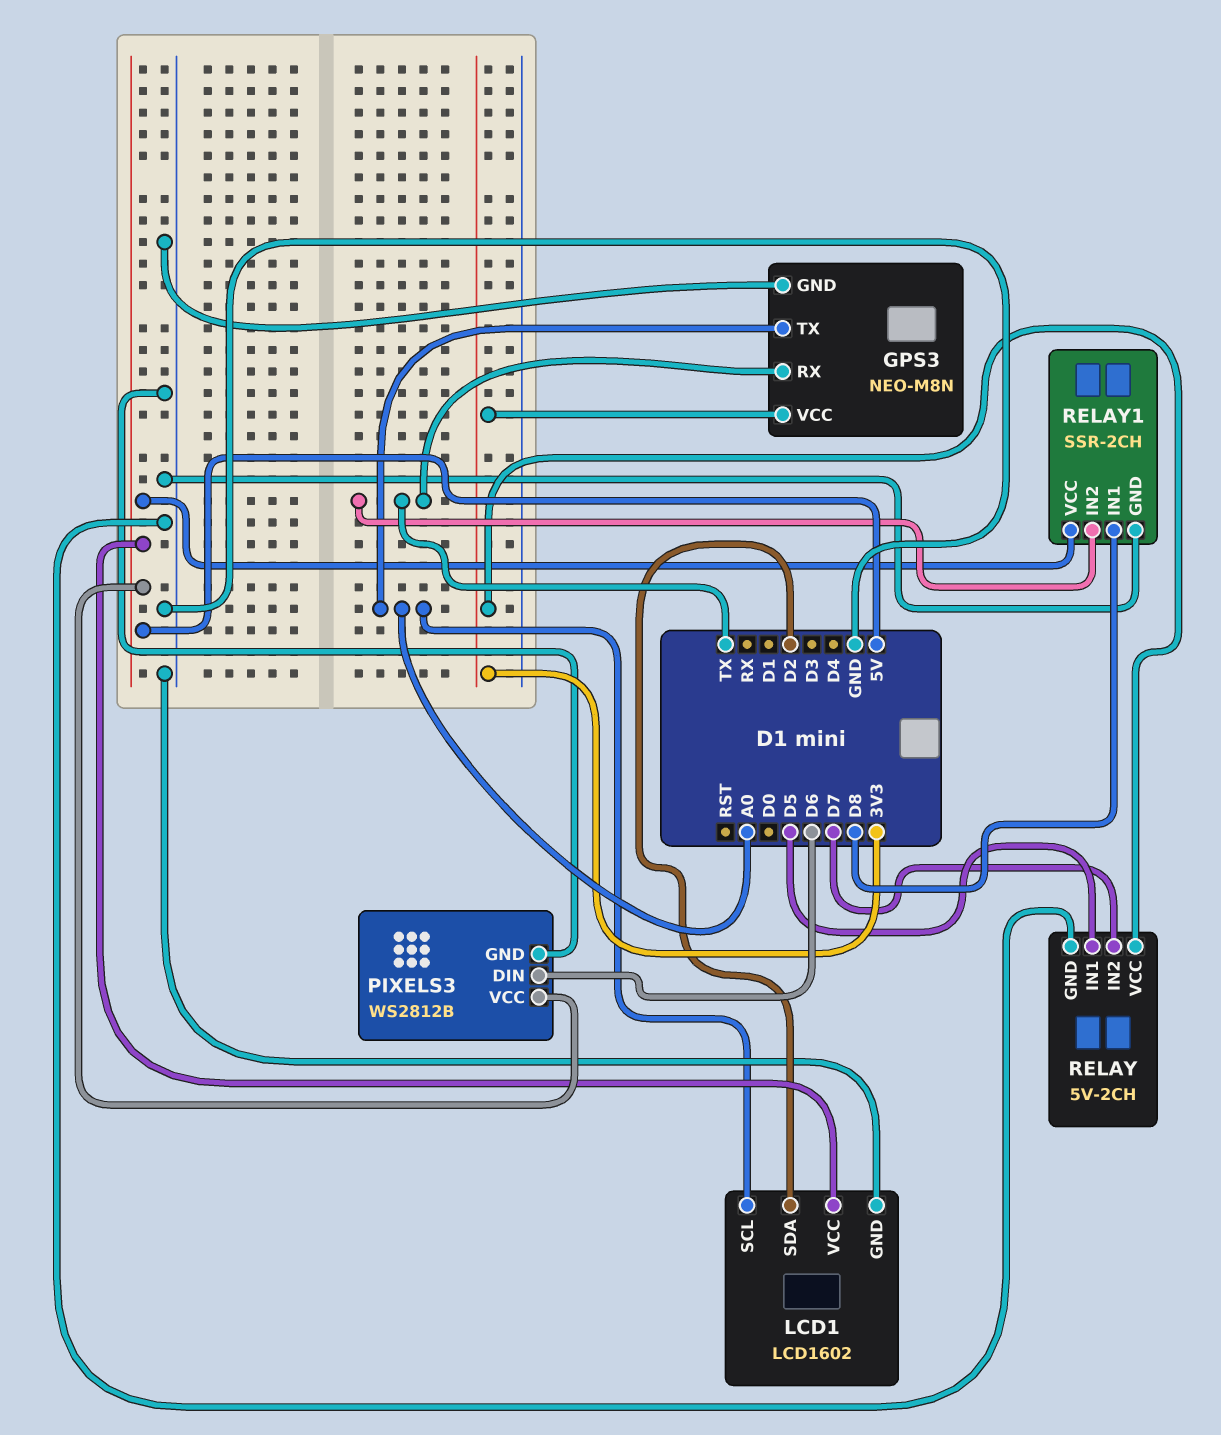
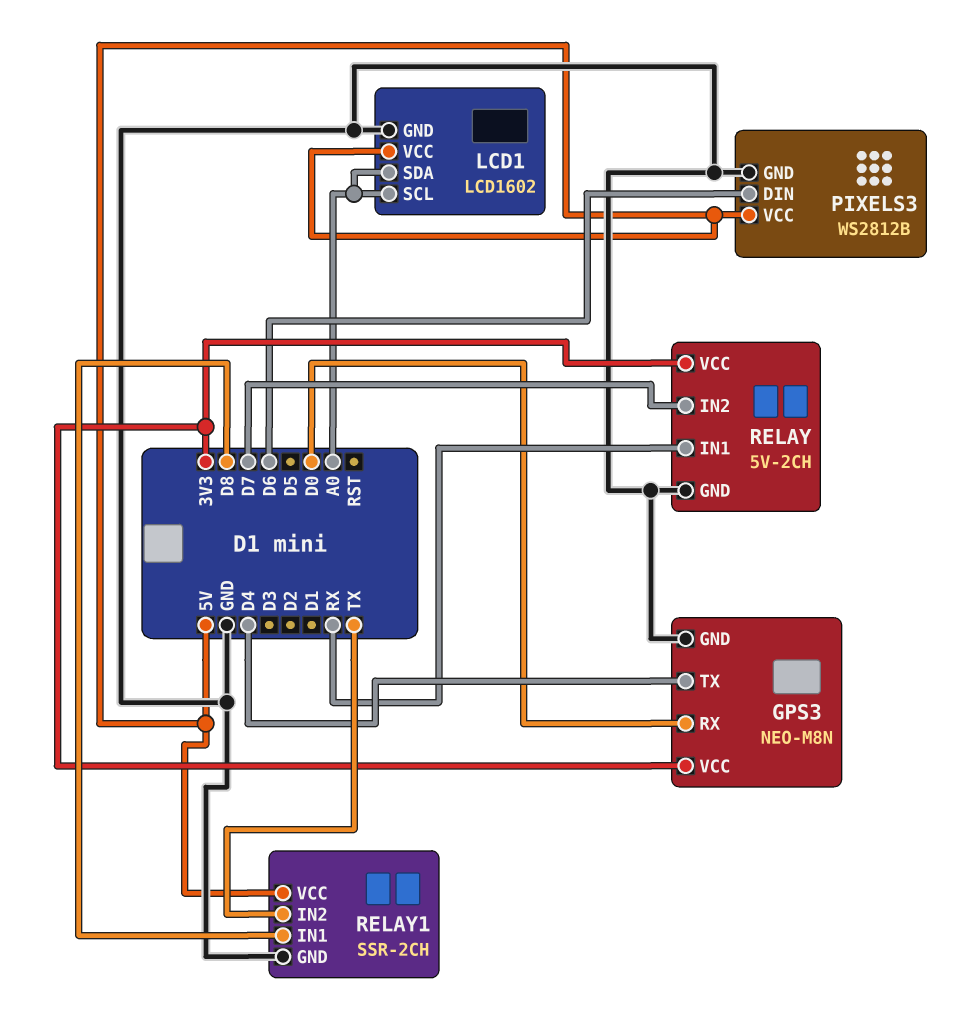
GPS3 pin RX: TX -> D0
GPS3 pin TX: A0 -> D4
LCD1 pin SDA: D2 -> A0
RELAY pin IN1: D5 -> RX

